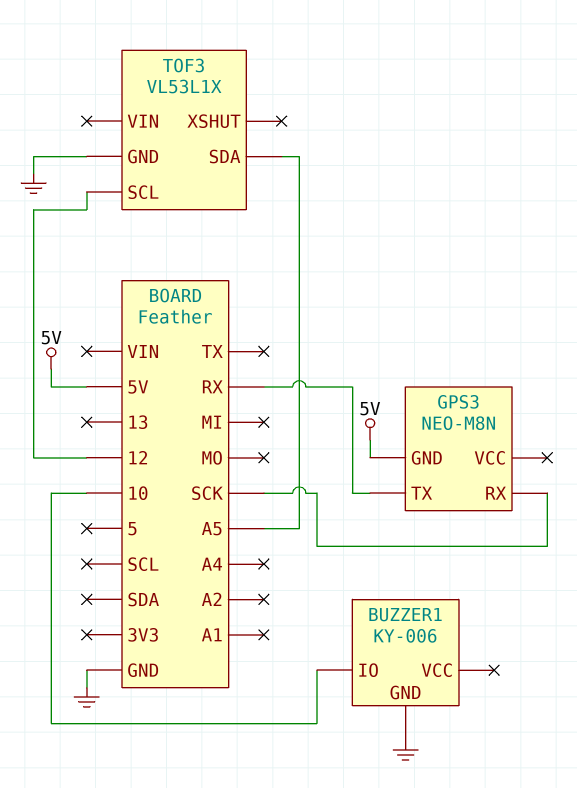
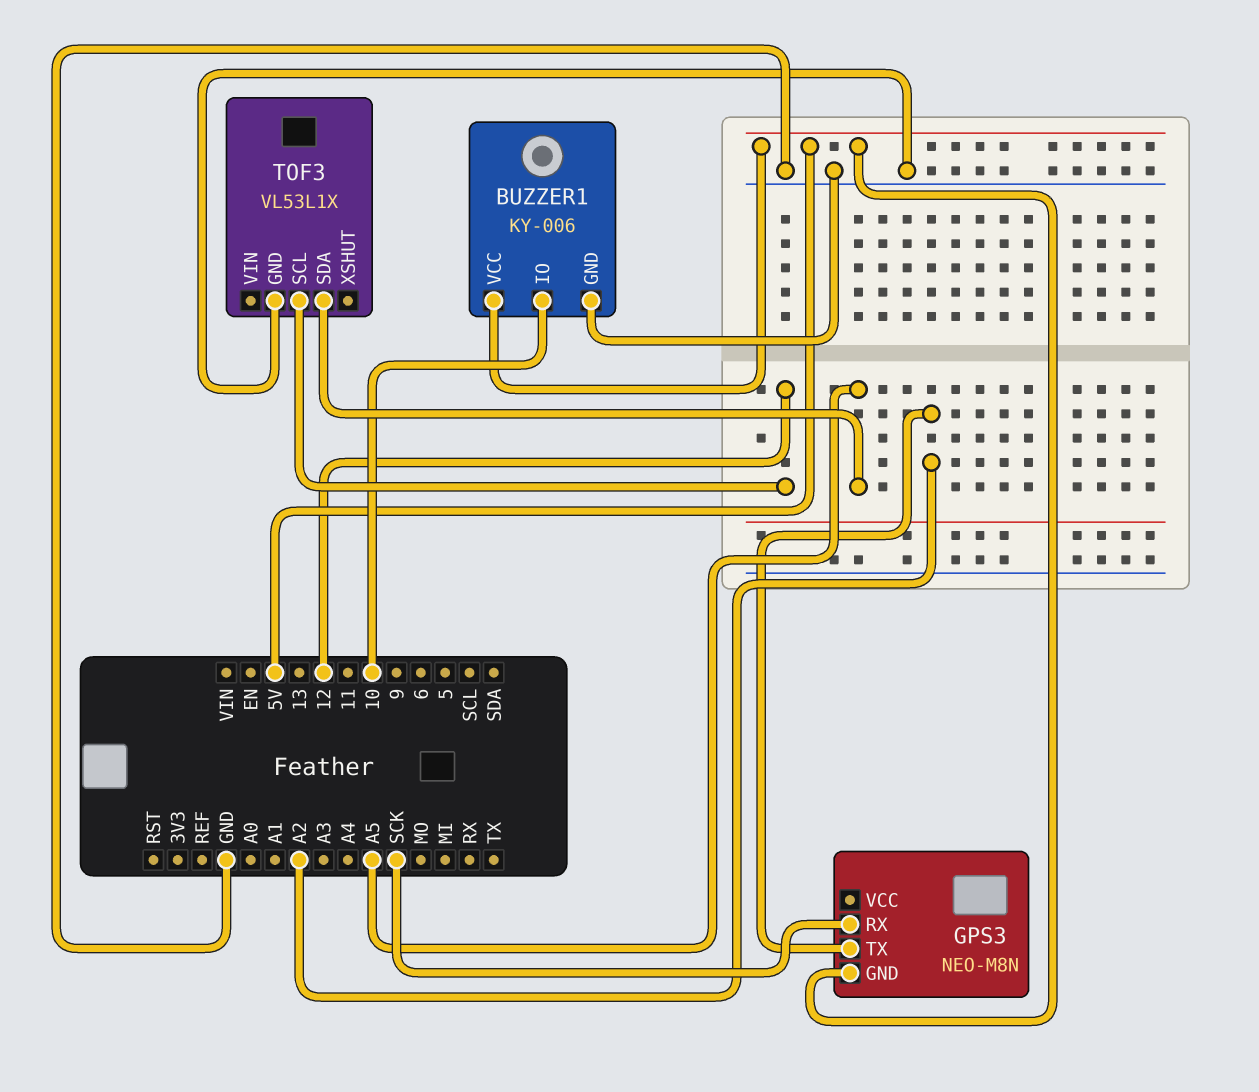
BUZZER1 pin VCC: none -> 5V
GPS3 pin TX: RX -> A2

